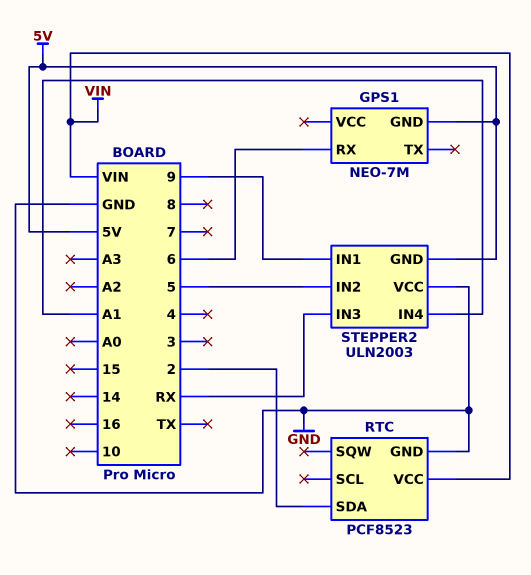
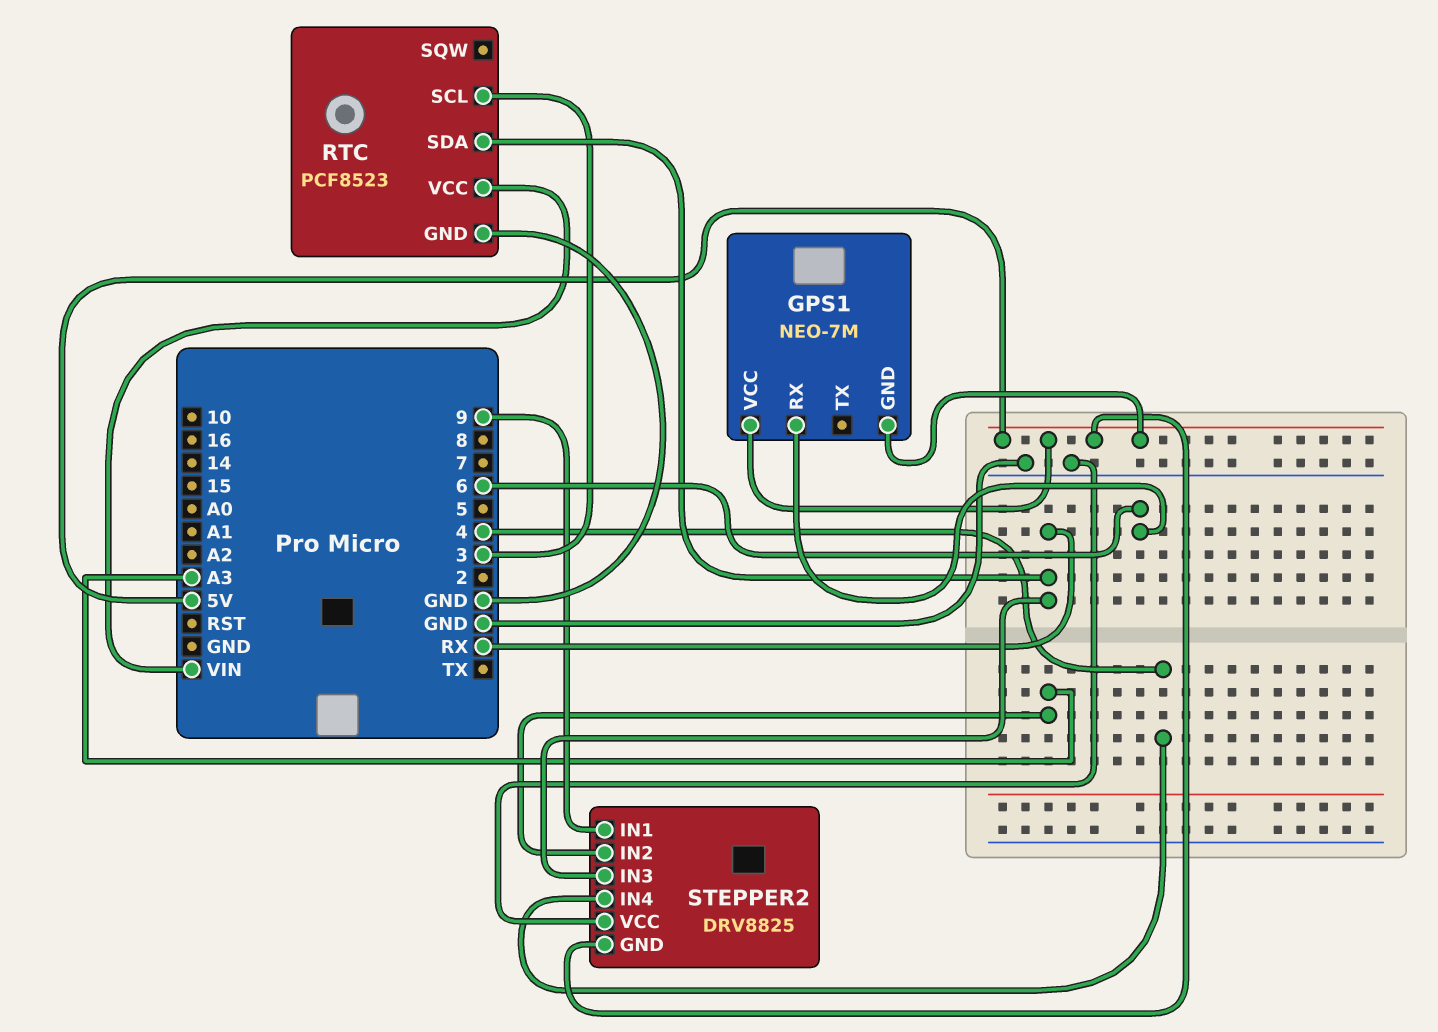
GPS1 pin VCC: none -> 5V
RTC pin SCL: none -> 3
RTC pin SDA: 2 -> RX
STEPPER2: ULN2003 -> DRV8825
STEPPER2 pin IN2: 5 -> A3
STEPPER2 pin IN4: A1 -> 4

